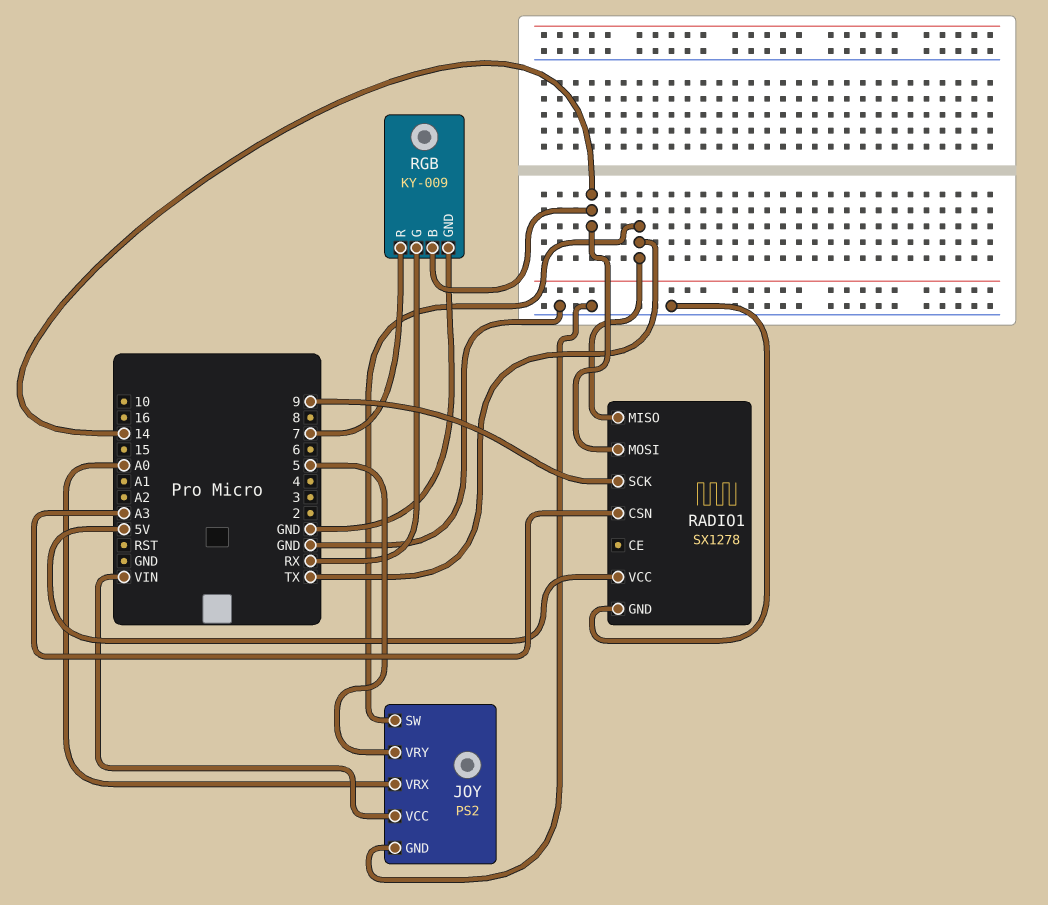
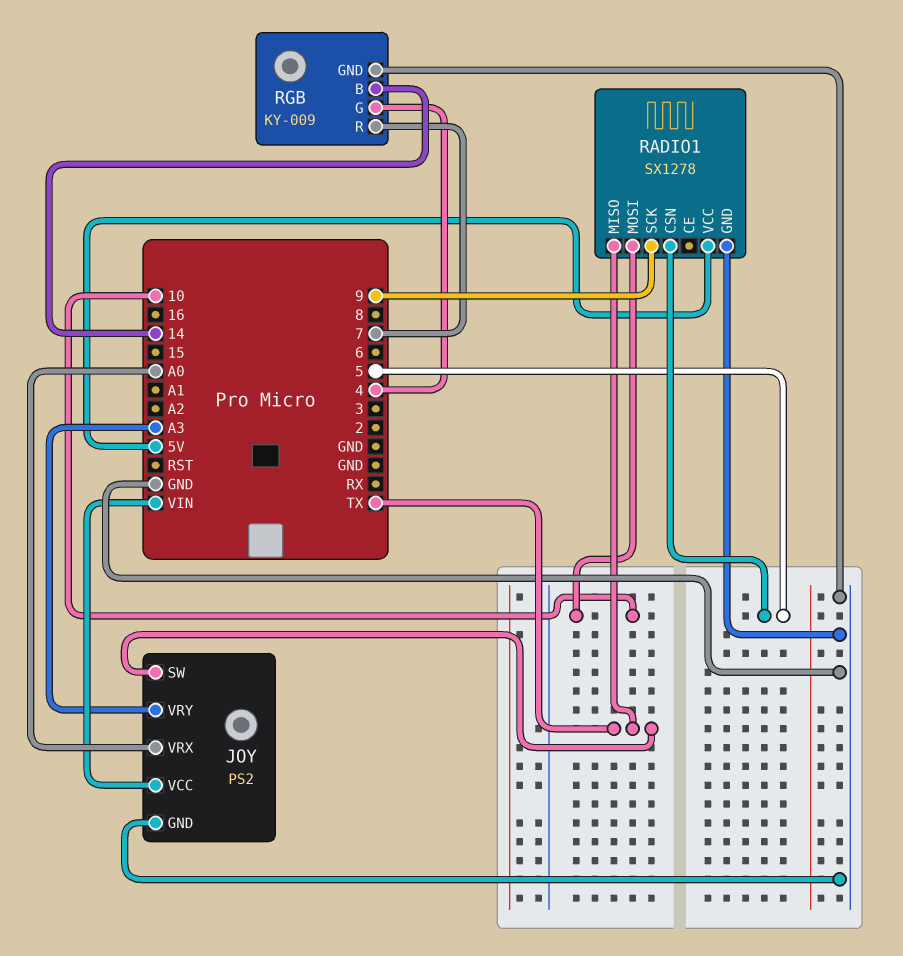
JOY pin VRY: 5 -> A3
RADIO1 pin CSN: A3 -> 5
RADIO1 pin MOSI: 14 -> 10
RGB pin G: RX -> 4

